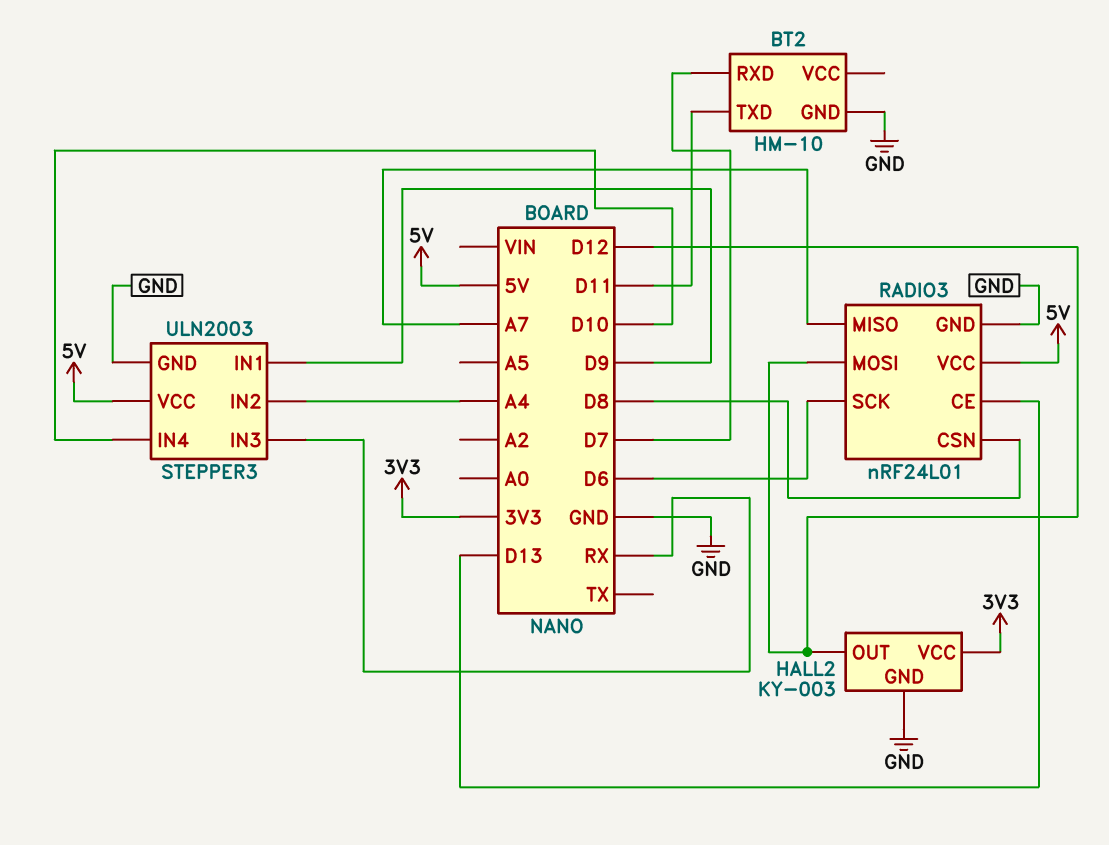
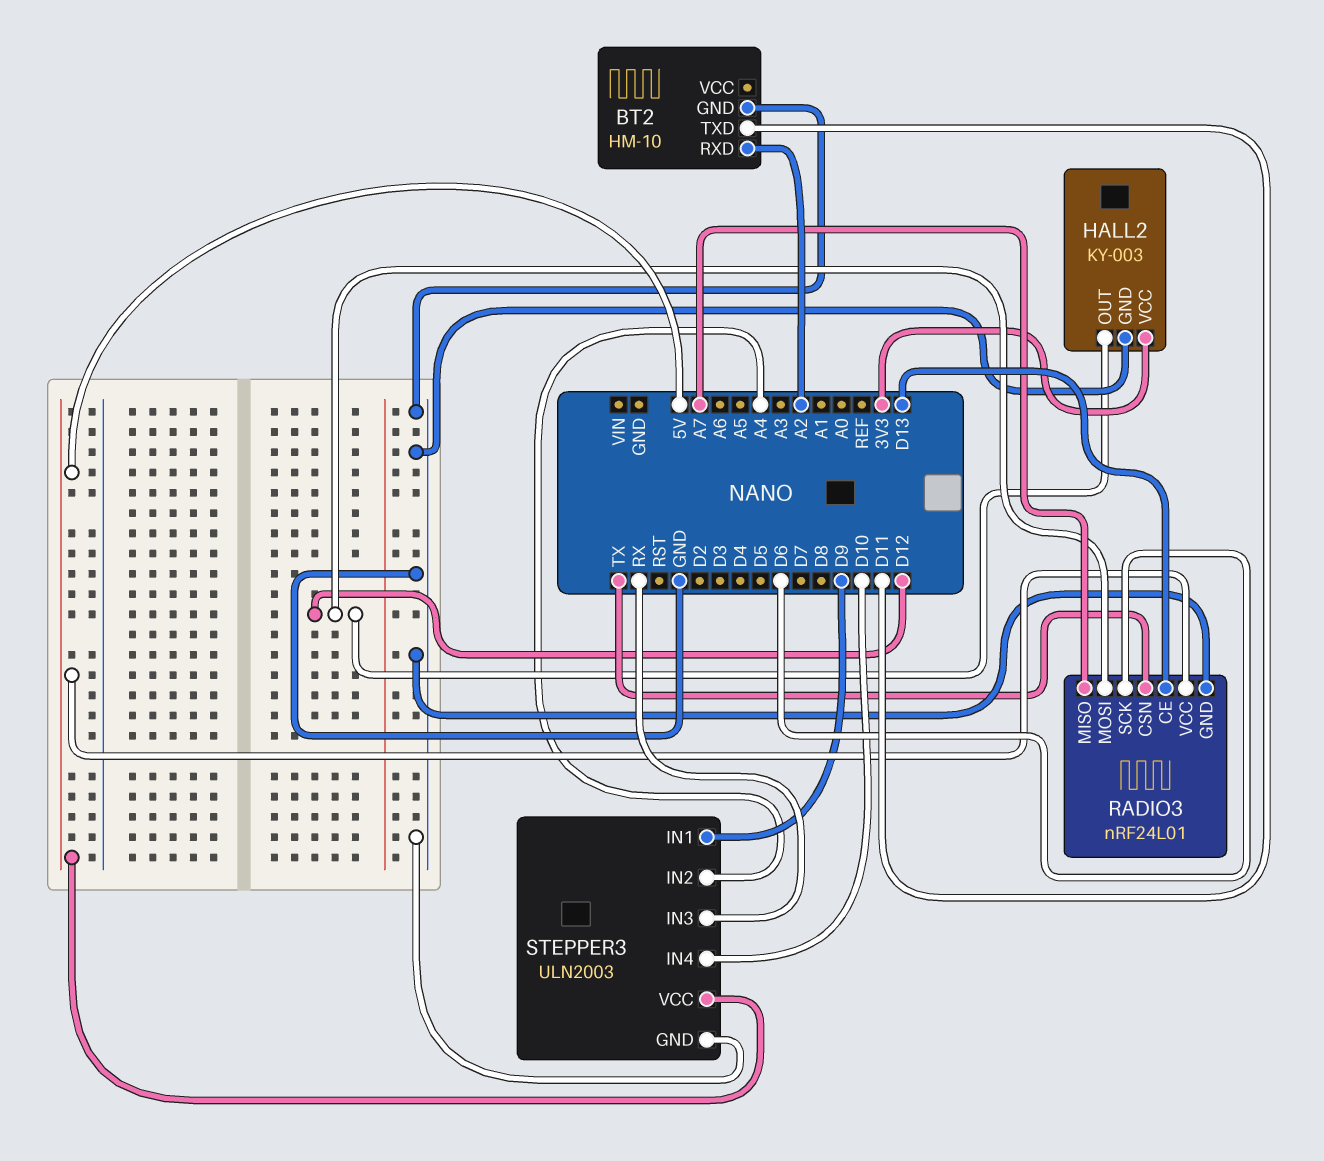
BT2 pin RXD: D7 -> A2
RADIO3 pin CSN: D8 -> TX

